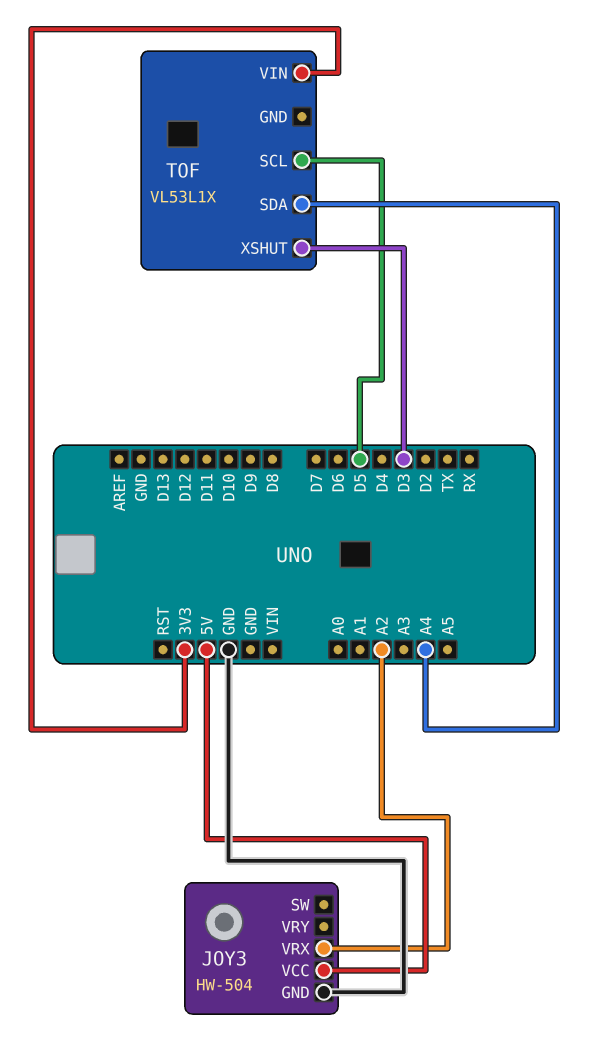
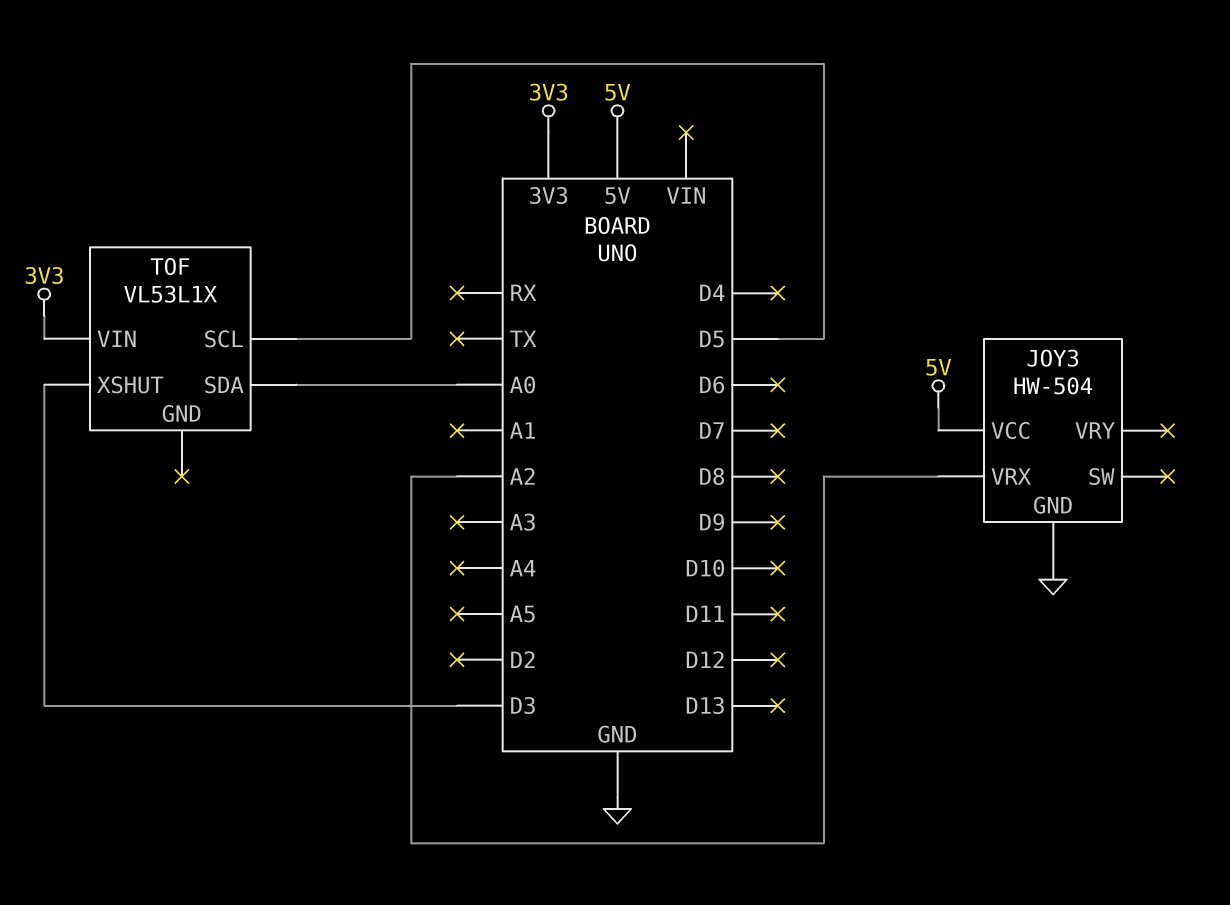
TOF pin SDA: A4 -> A0

